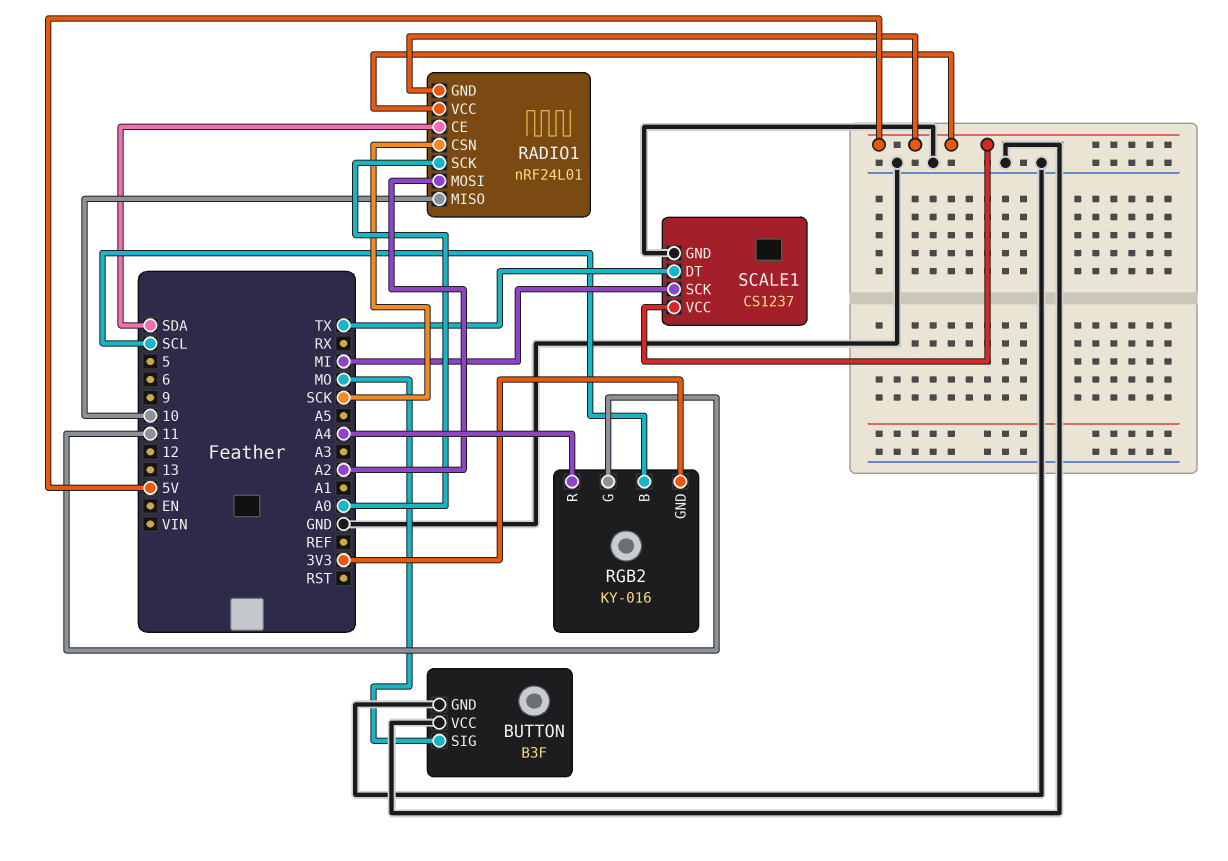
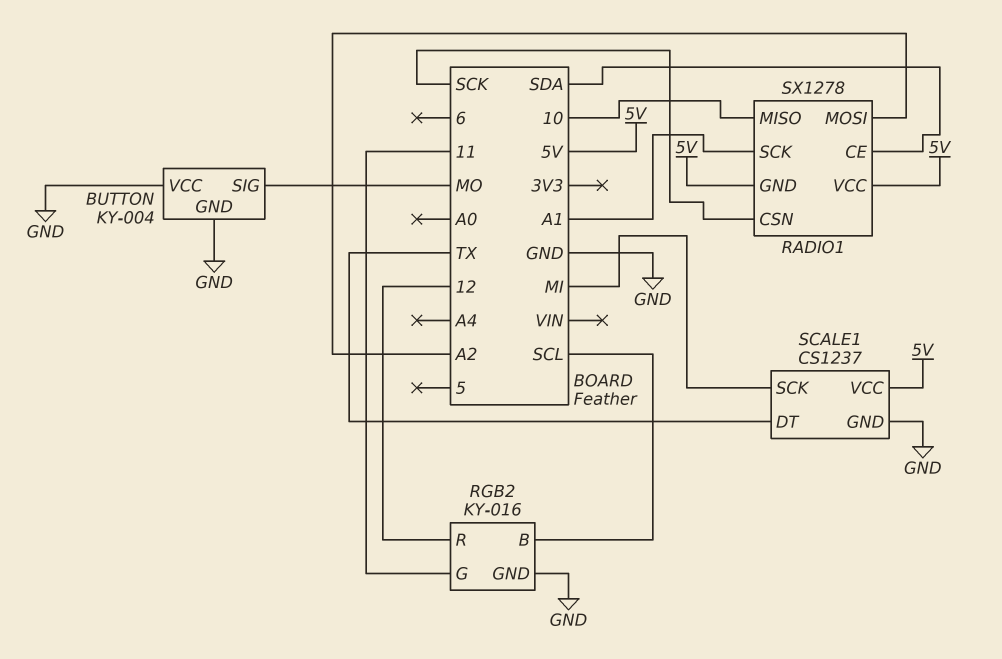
BUTTON: B3F -> KY-004
RADIO1: nRF24L01 -> SX1278
RADIO1 pin SCK: A0 -> A1
RGB2 pin GND: 3V3 -> GND
RGB2 pin R: A4 -> 12

